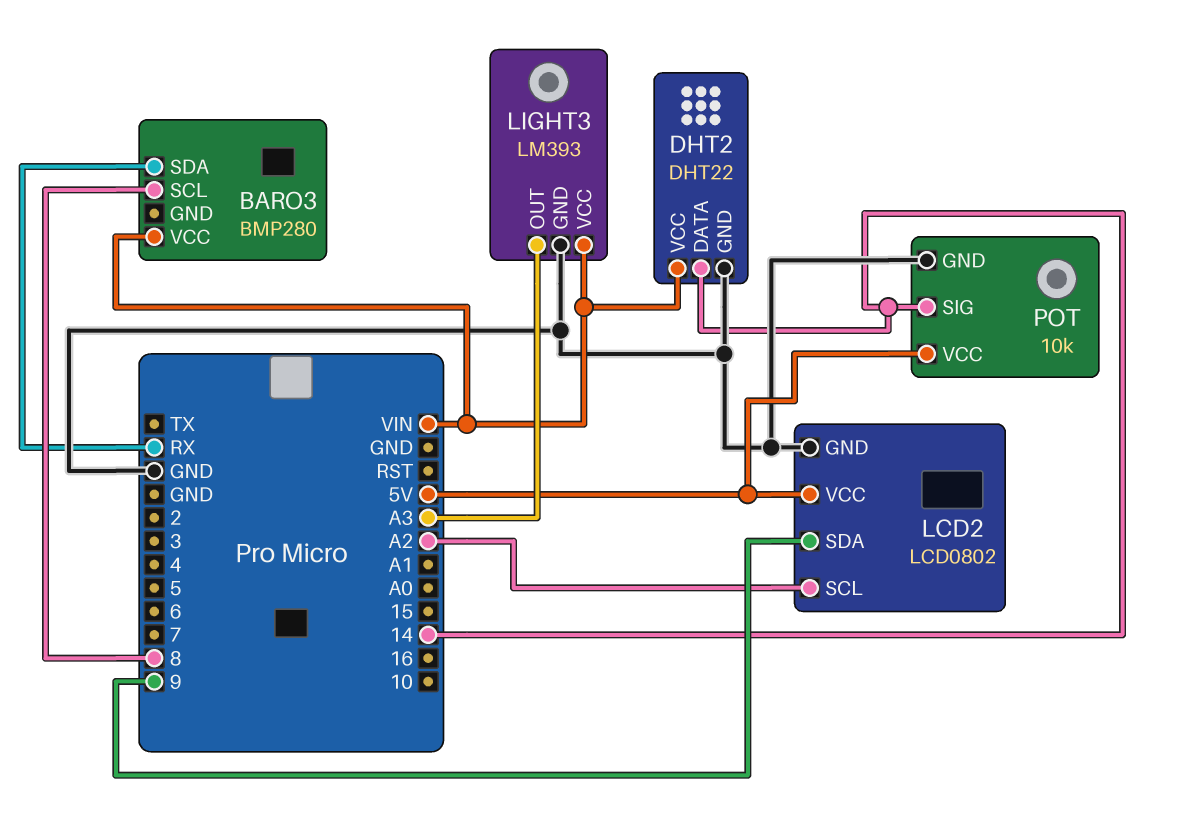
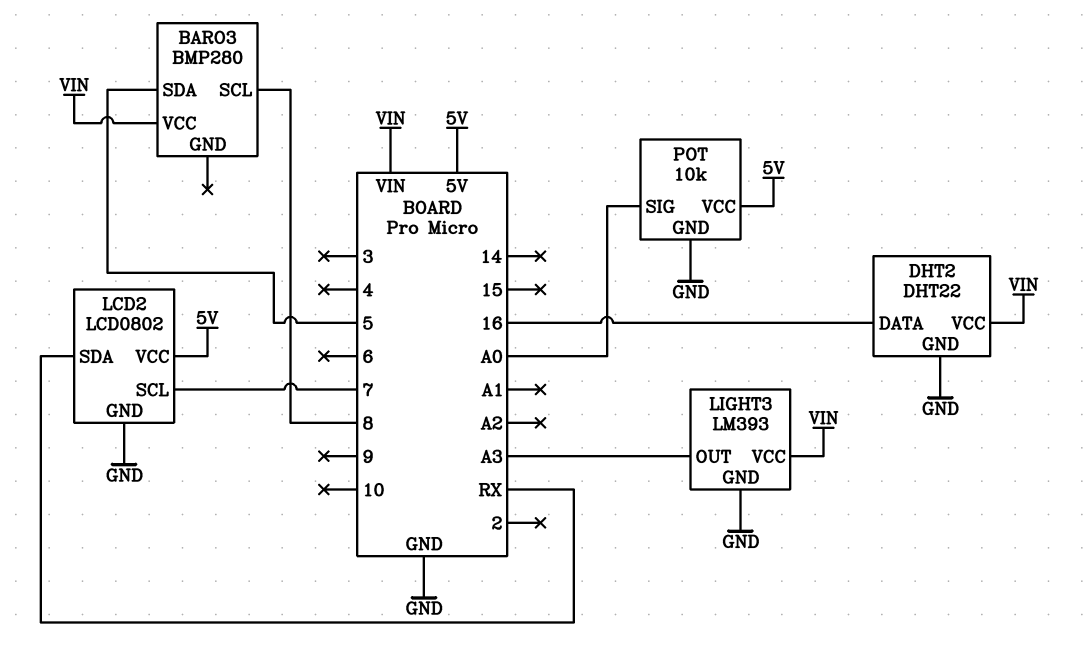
BARO3 pin SDA: RX -> 5
DHT2 pin DATA: 14 -> 16
LCD2 pin SCL: A2 -> 7
LCD2 pin SDA: 9 -> RX
POT pin SIG: 14 -> A0

